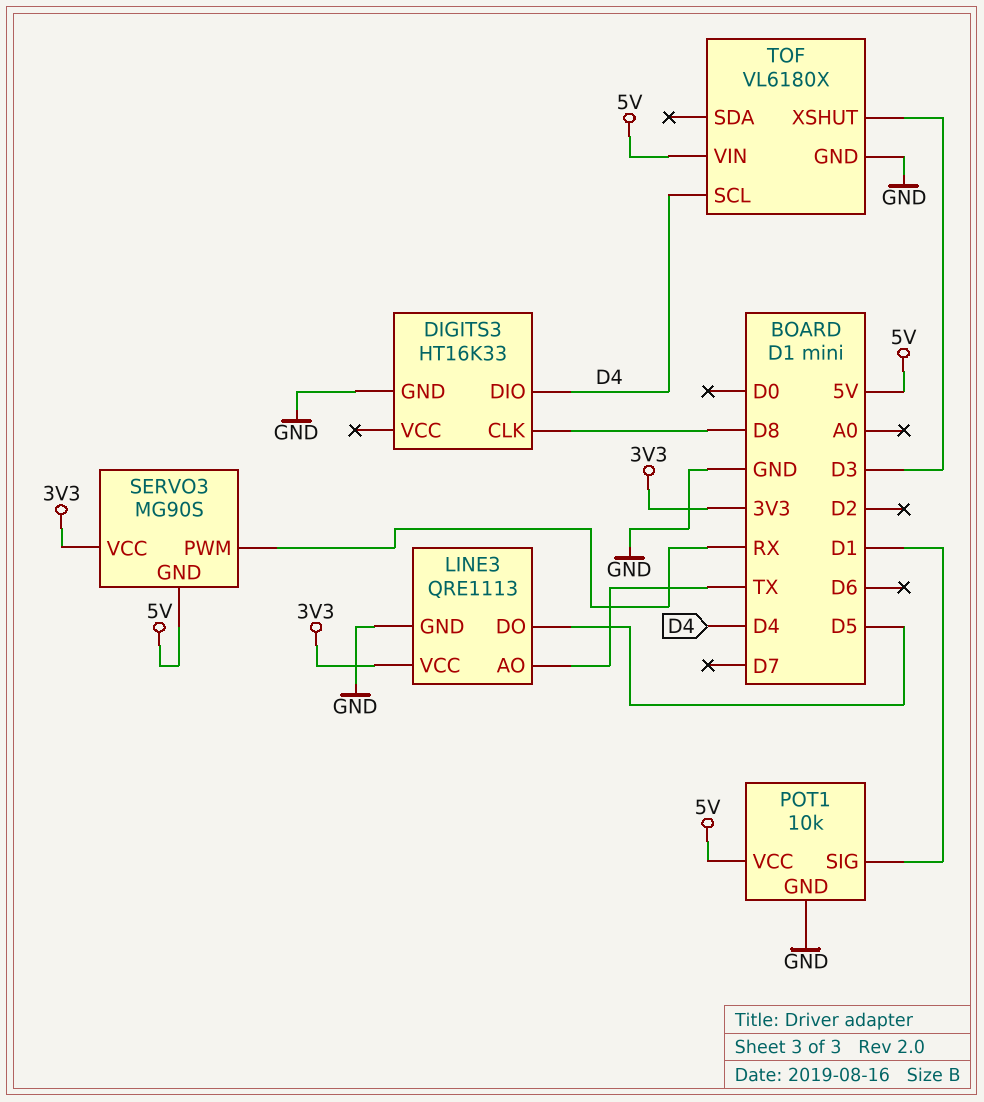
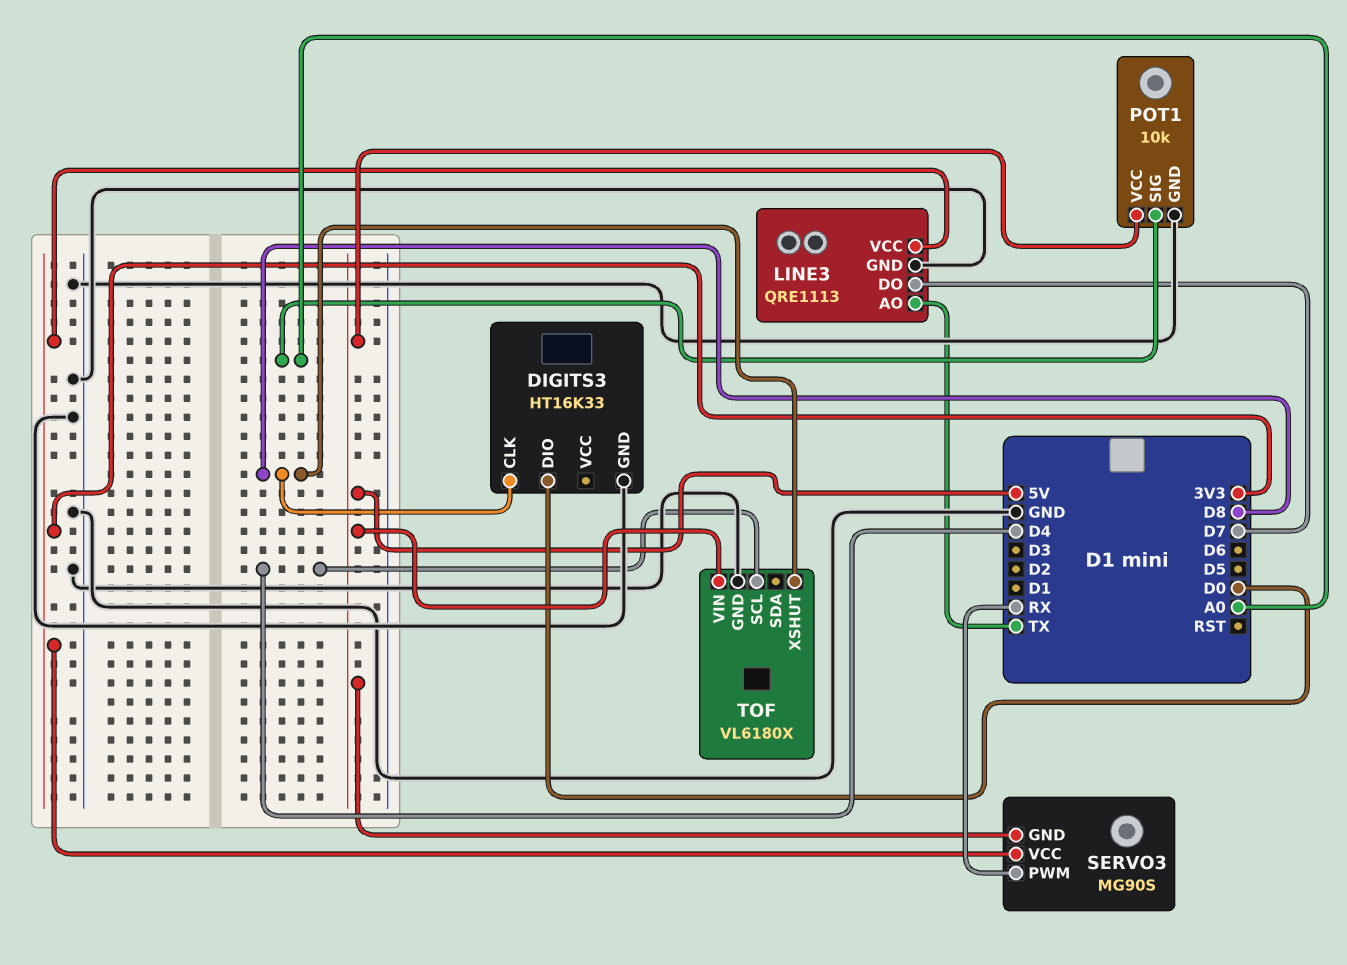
DIGITS3 pin DIO: D4 -> D0
LINE3 pin DO: D5 -> D7
POT1 pin SIG: D1 -> A0
TOF pin XSHUT: D3 -> D8

